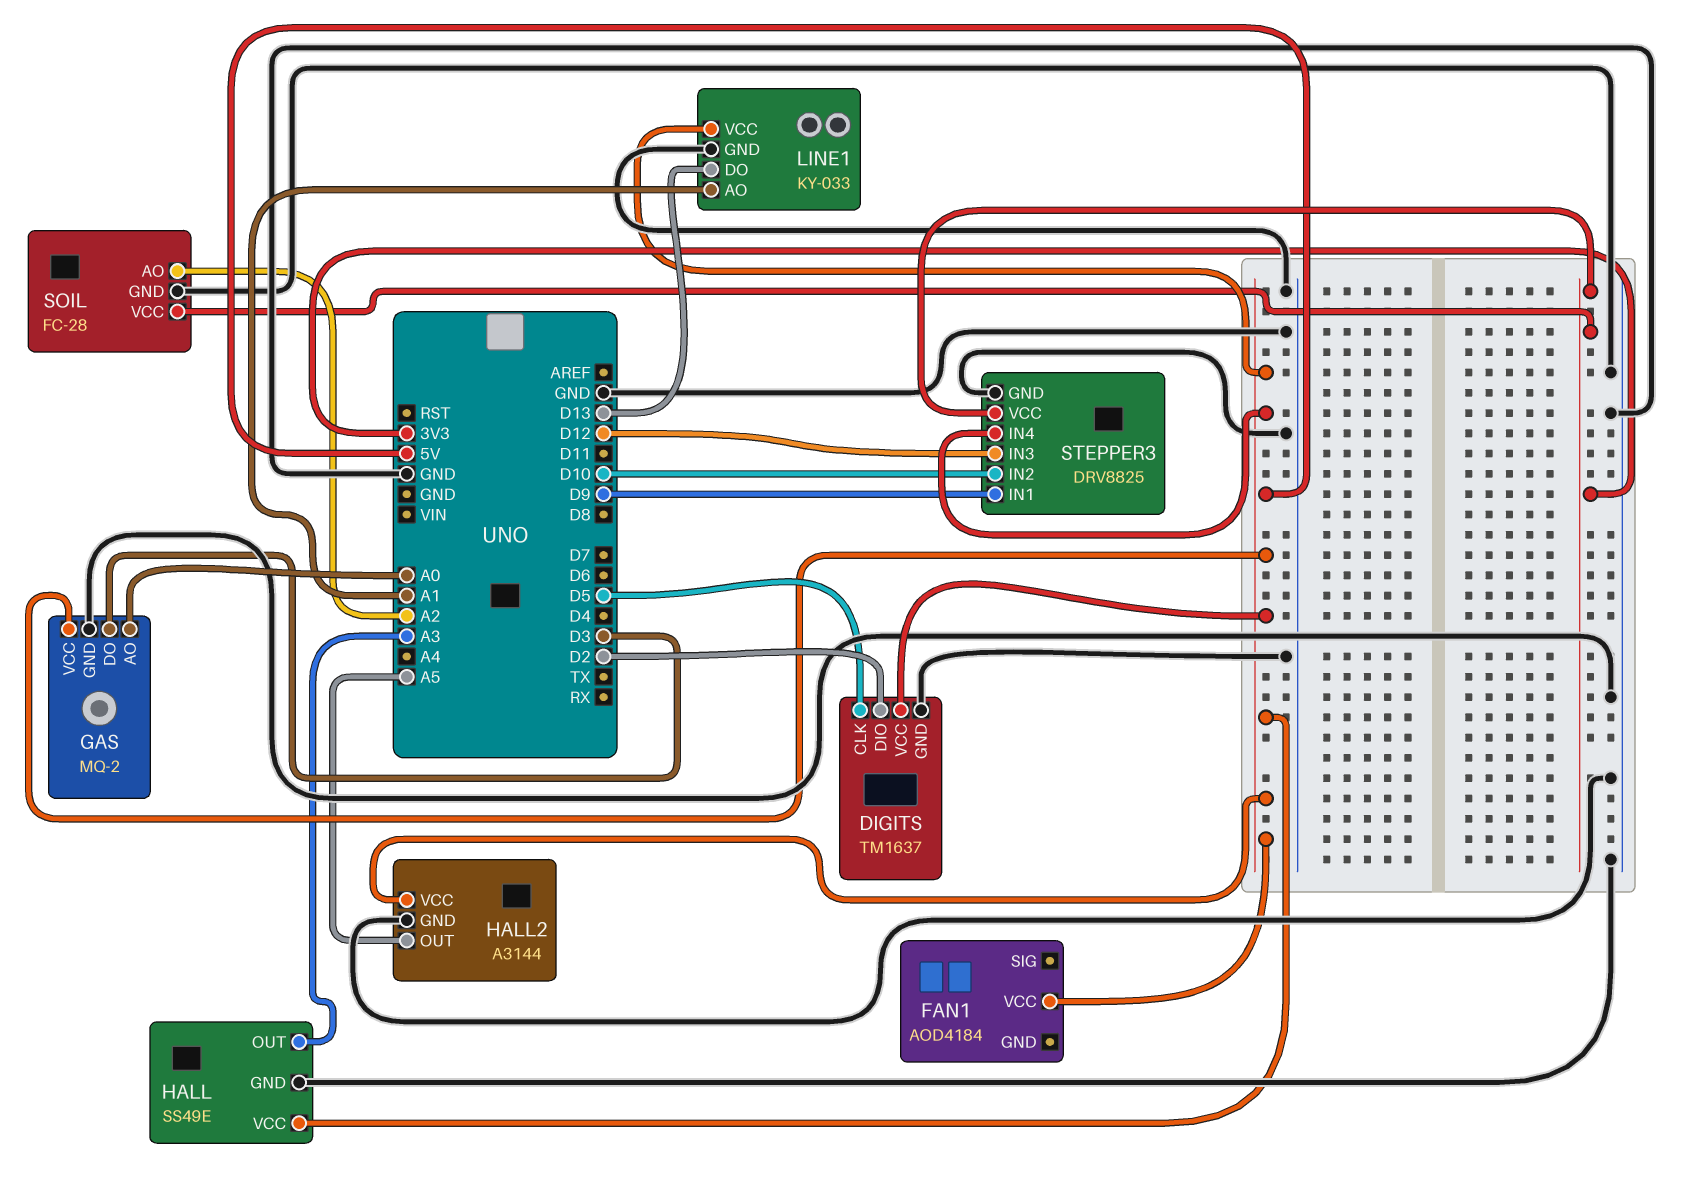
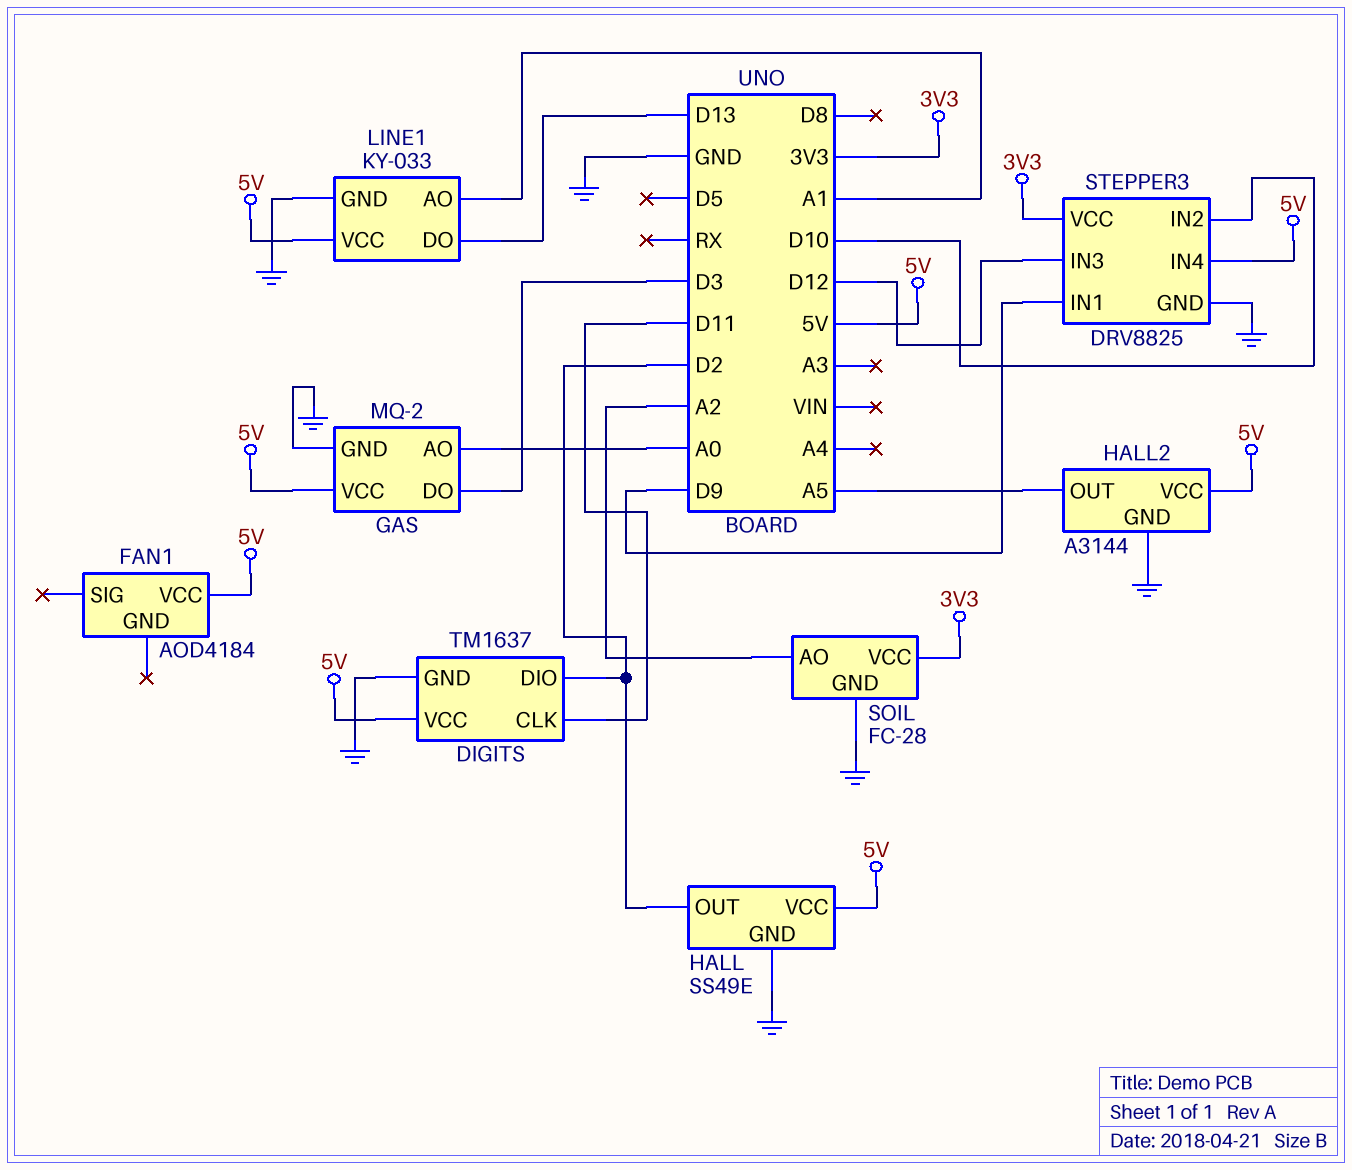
DIGITS pin CLK: D5 -> D11
HALL pin OUT: A3 -> D2

